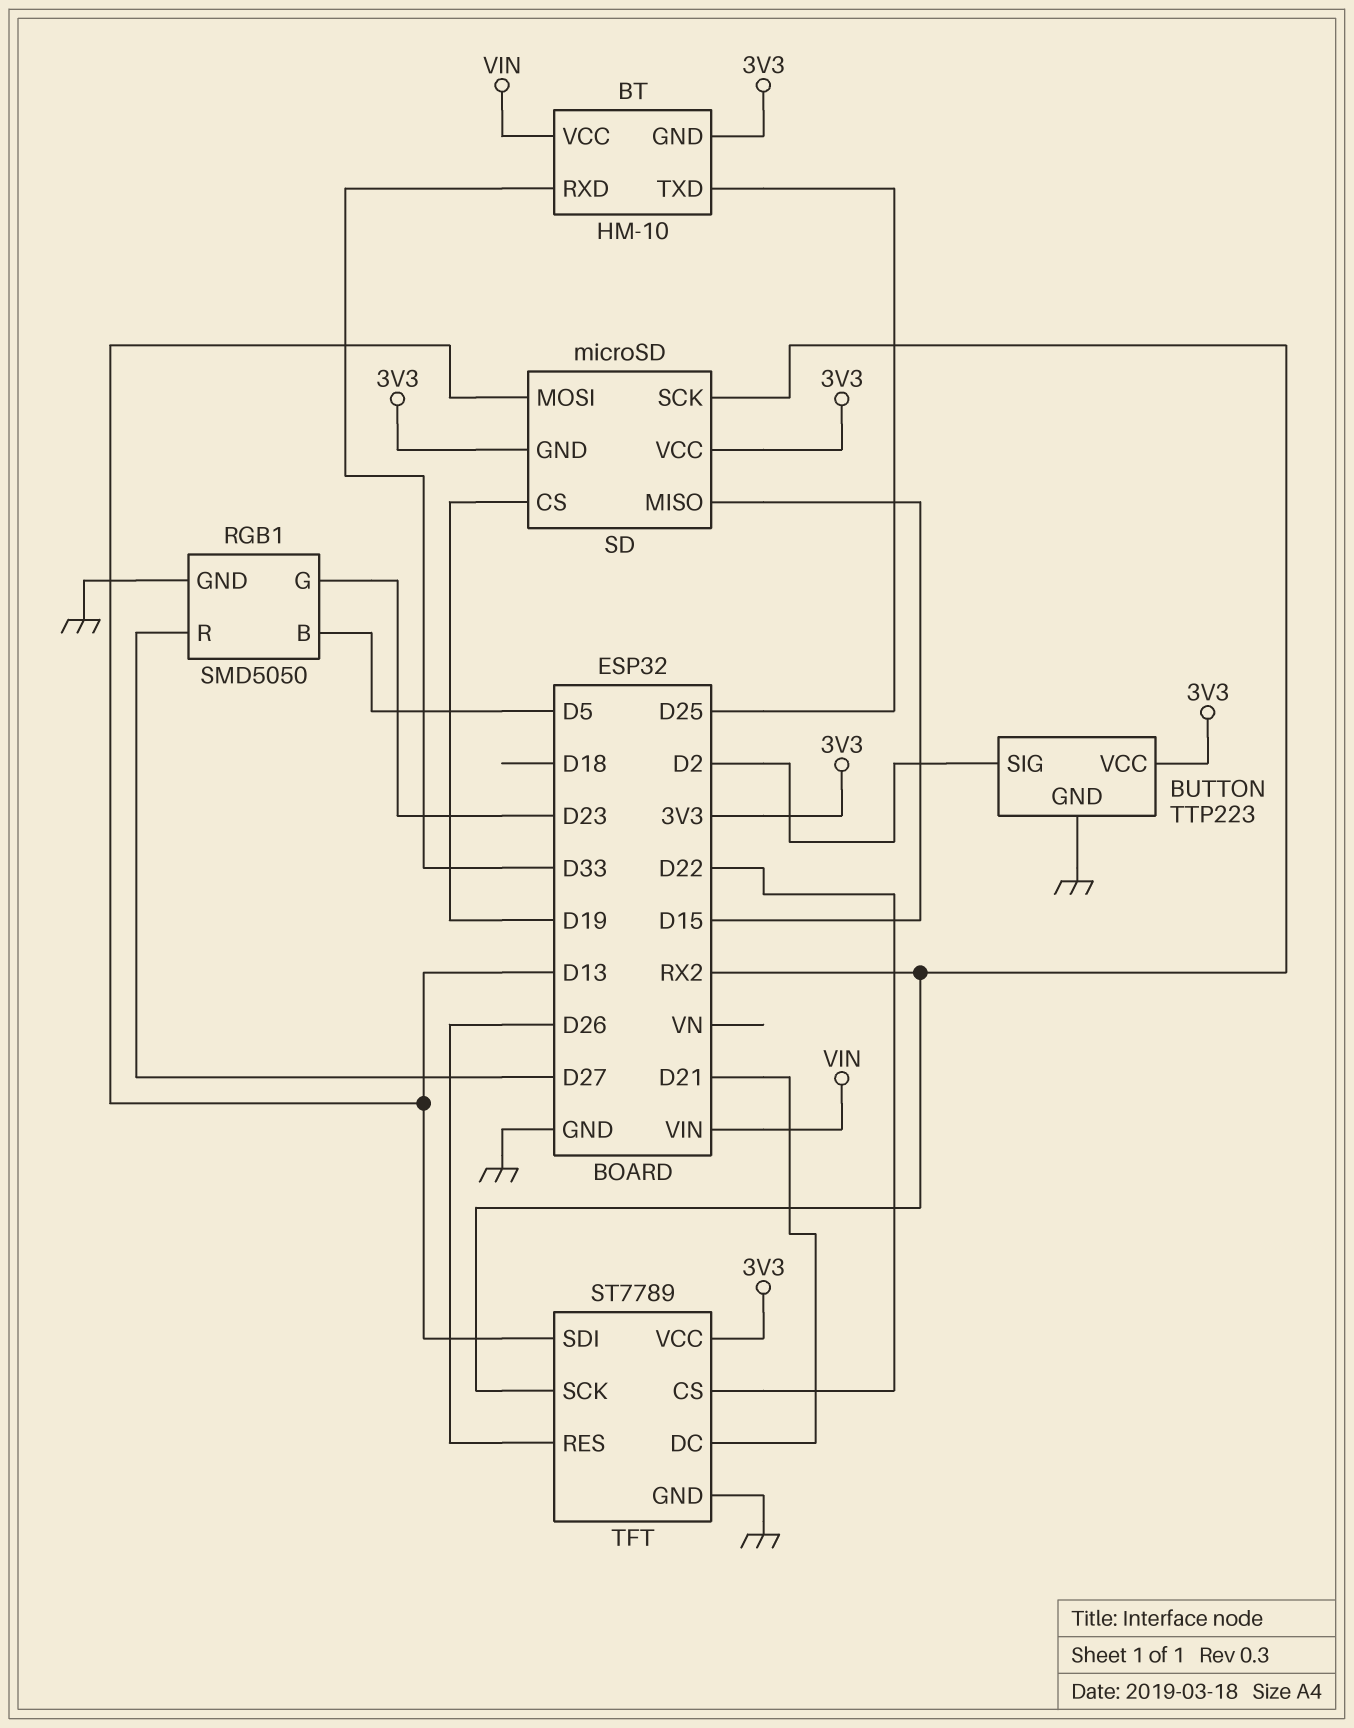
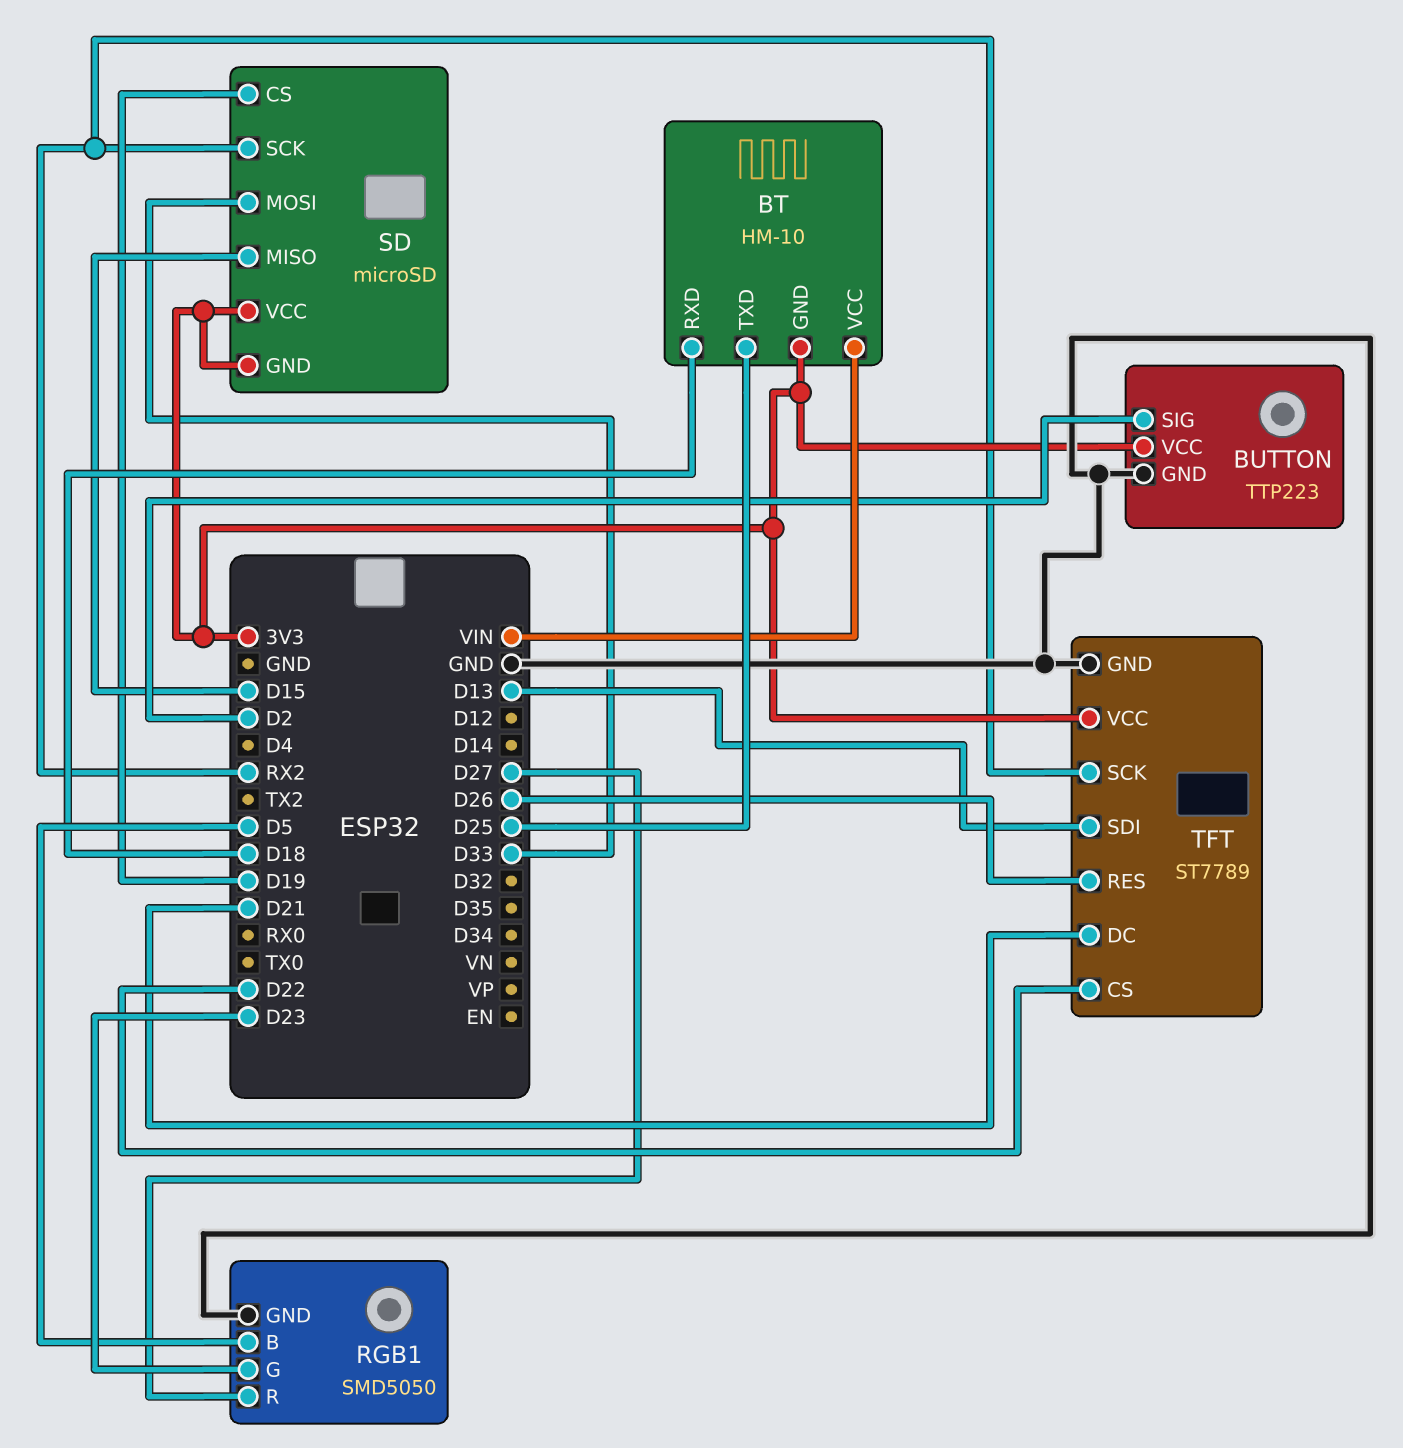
BT pin RXD: D33 -> D18
SD pin MOSI: D13 -> D33

